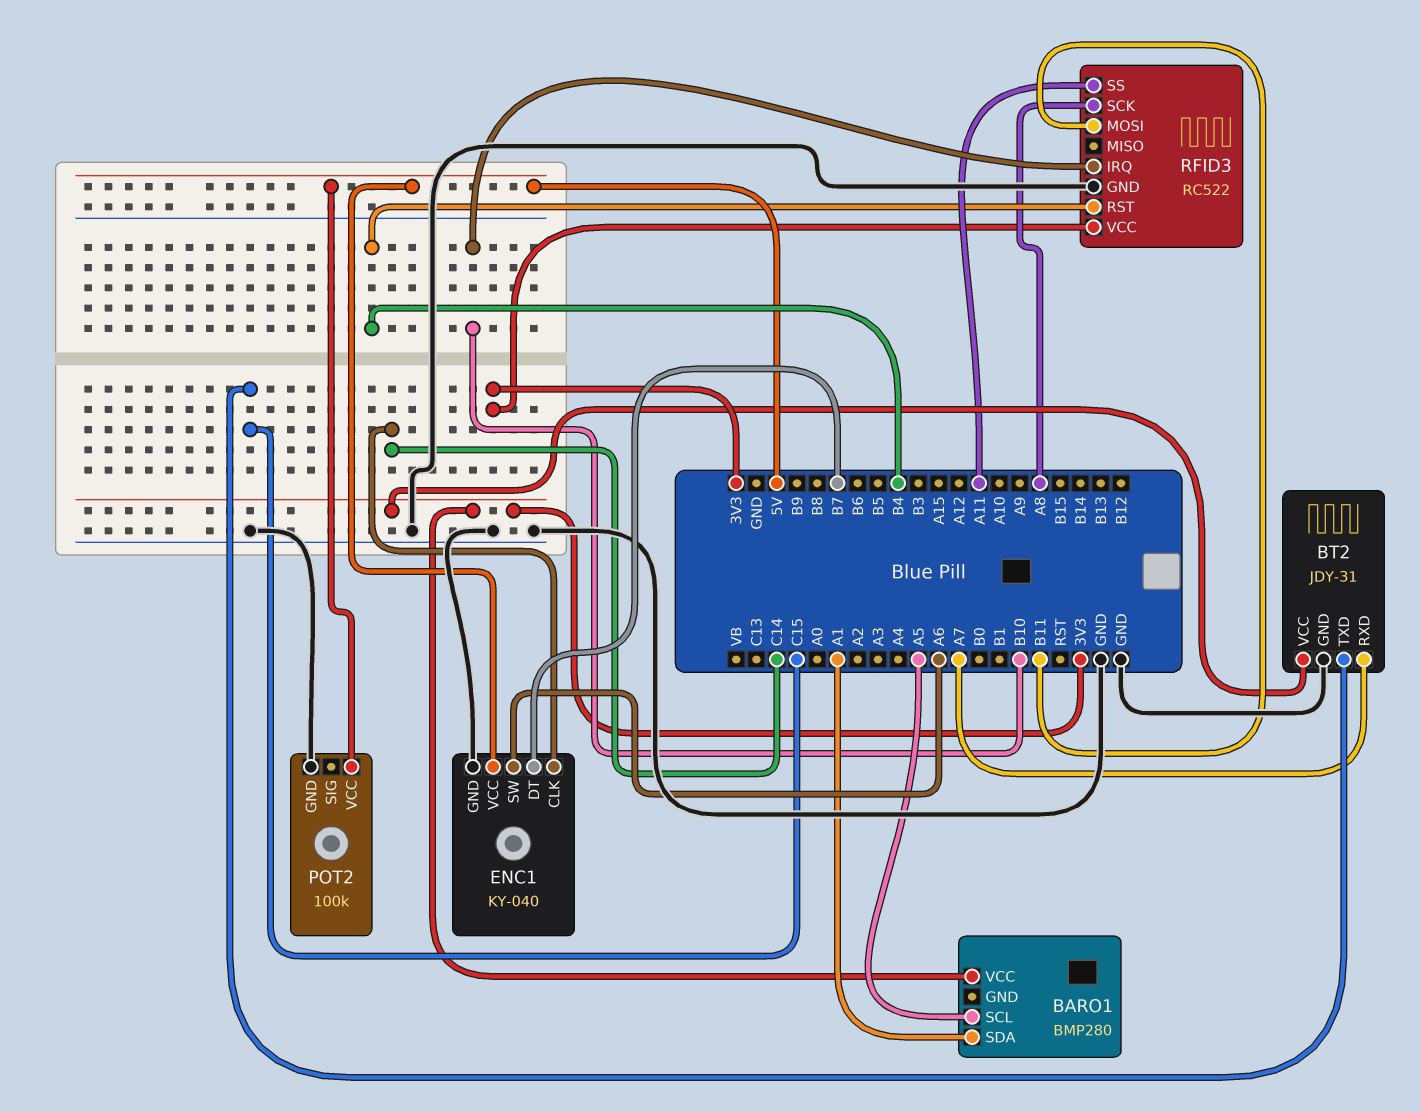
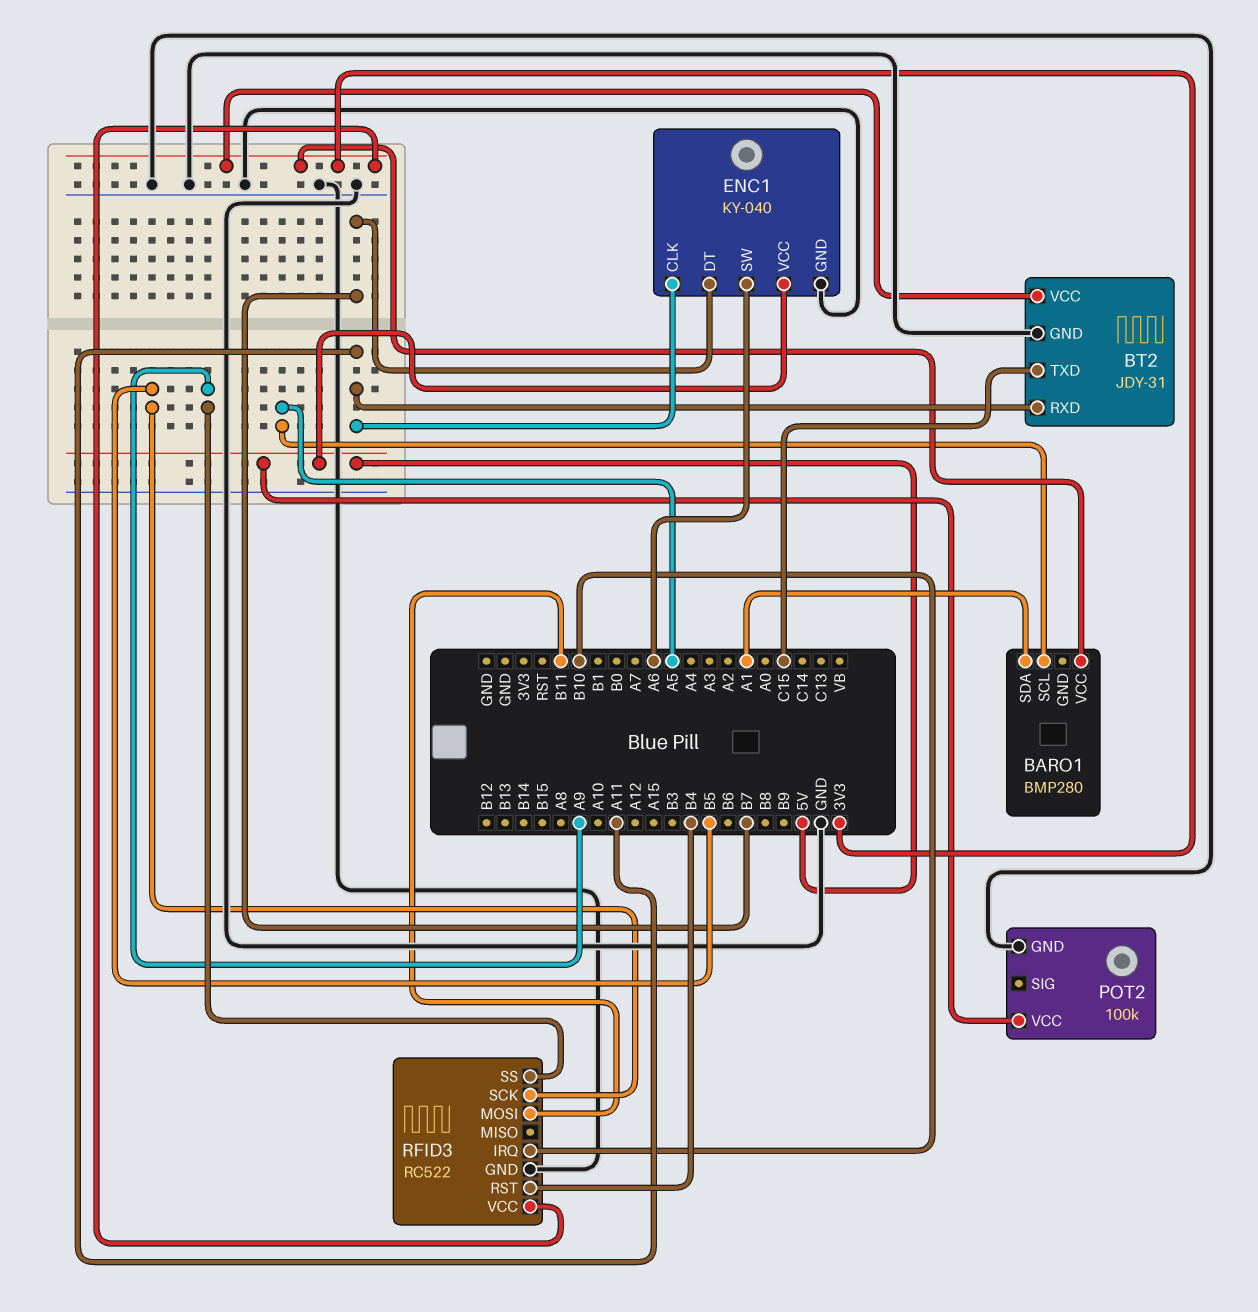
BT2 pin RXD: A7 -> A11
ENC1 pin CLK: C14 -> A11
RFID3 pin SCK: A8 -> B5
RFID3 pin SS: A11 -> A9

